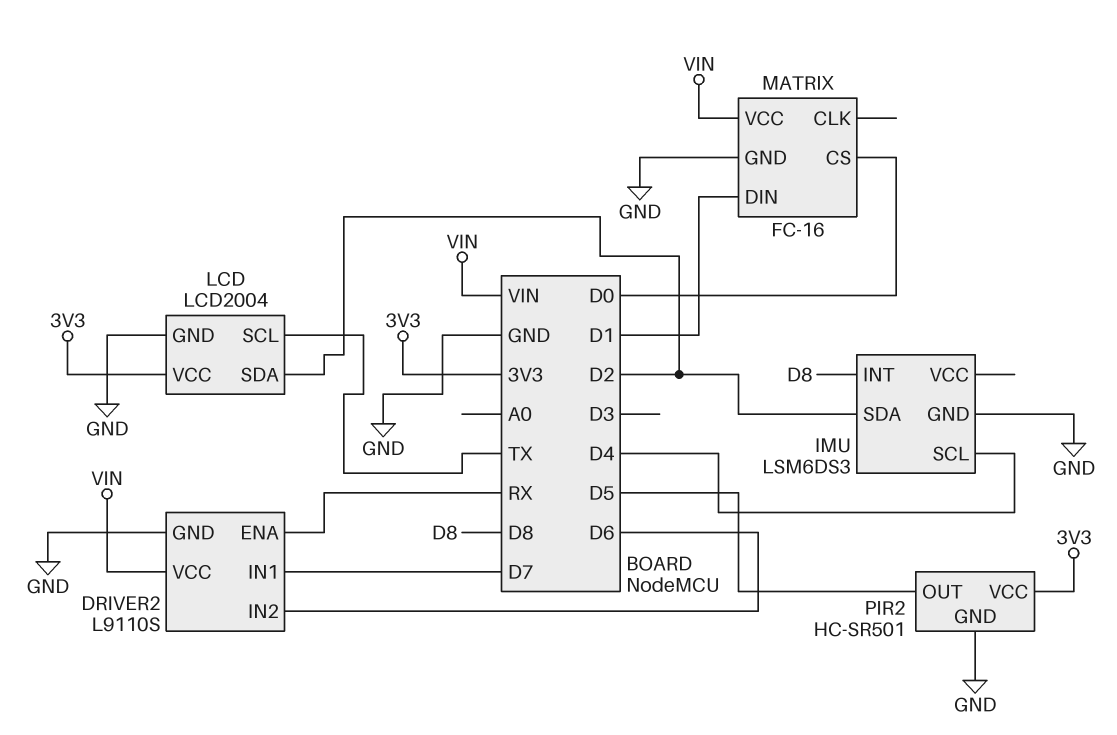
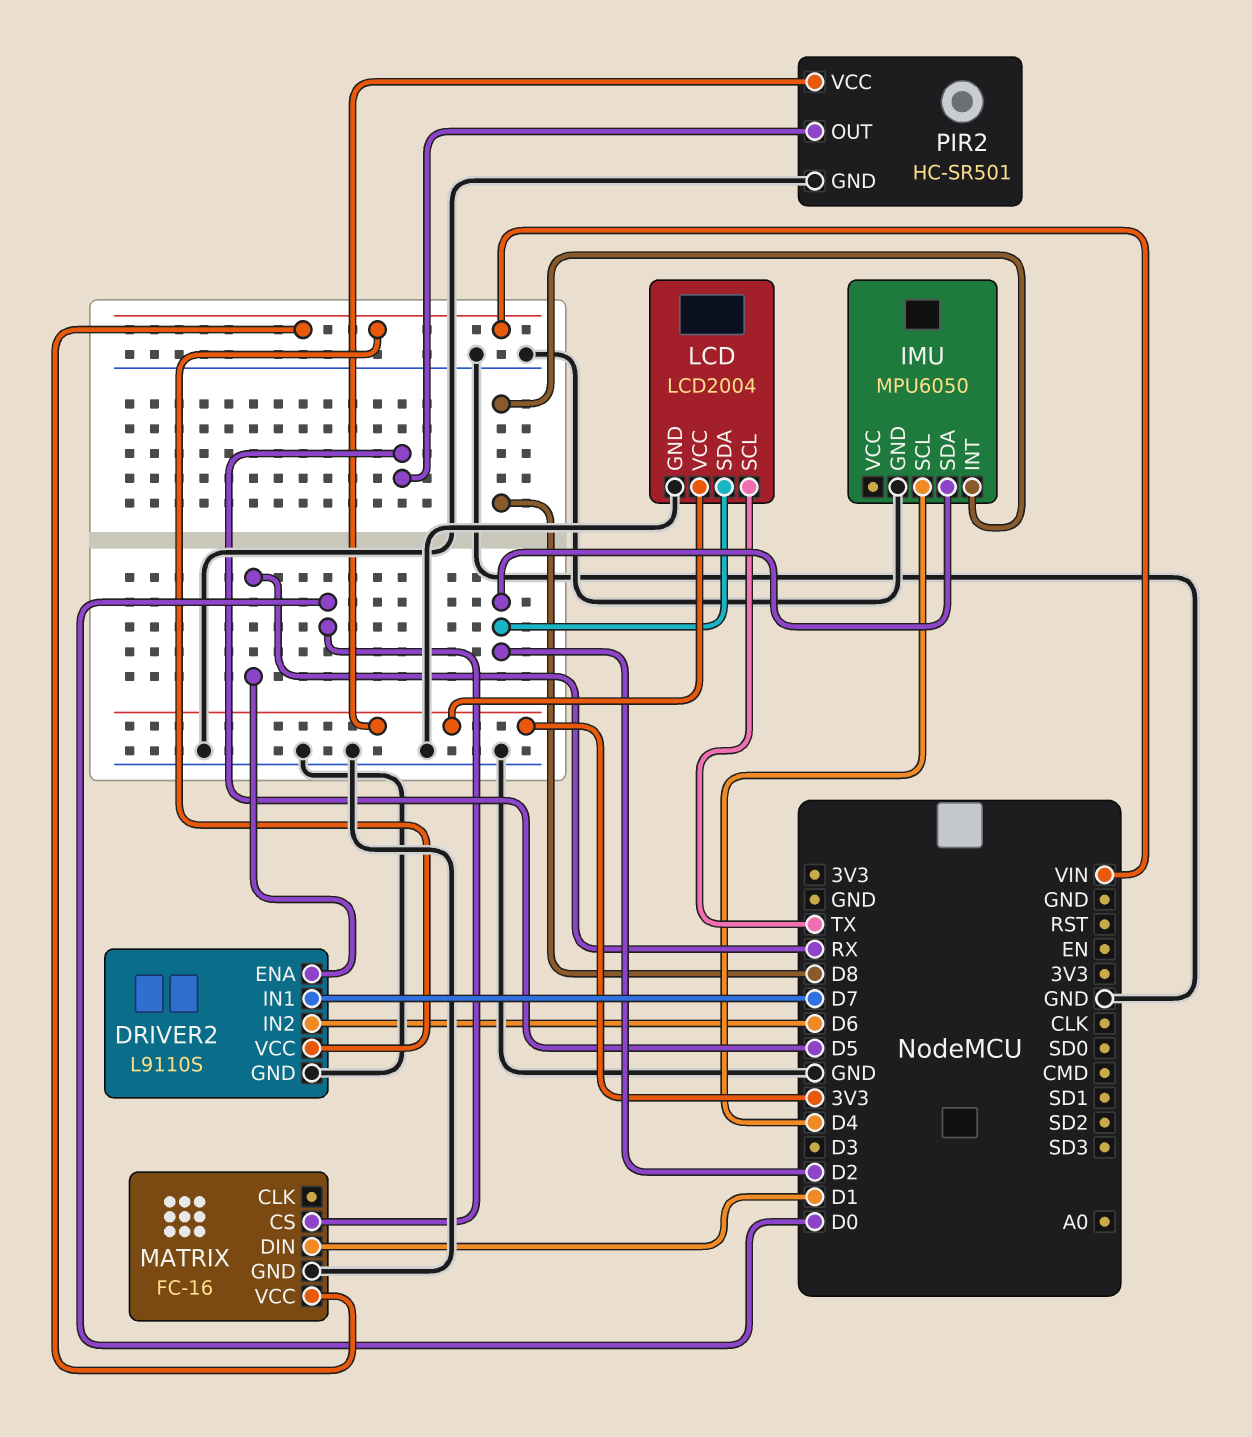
IMU: LSM6DS3 -> MPU6050

